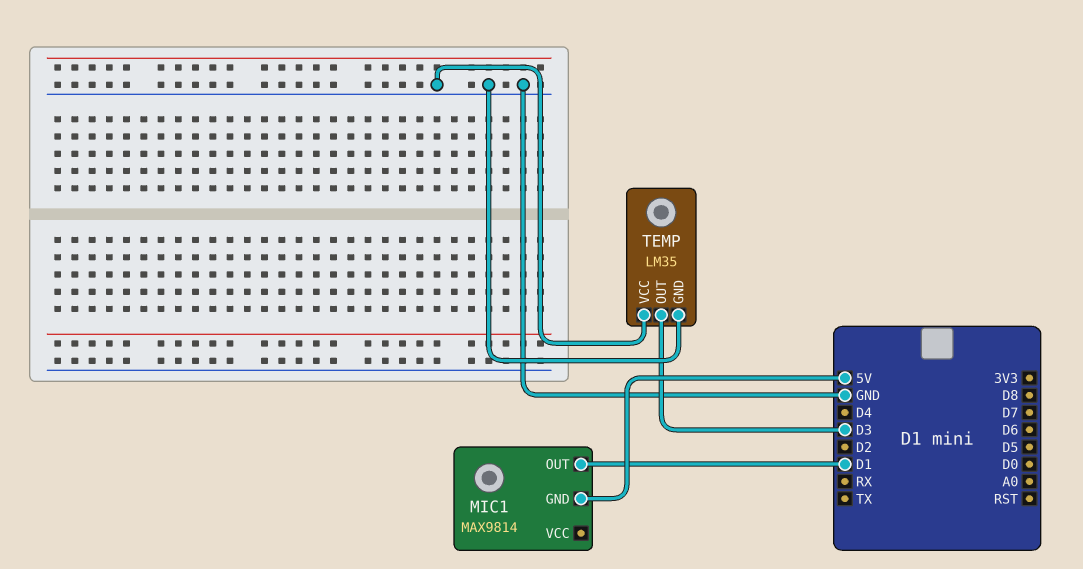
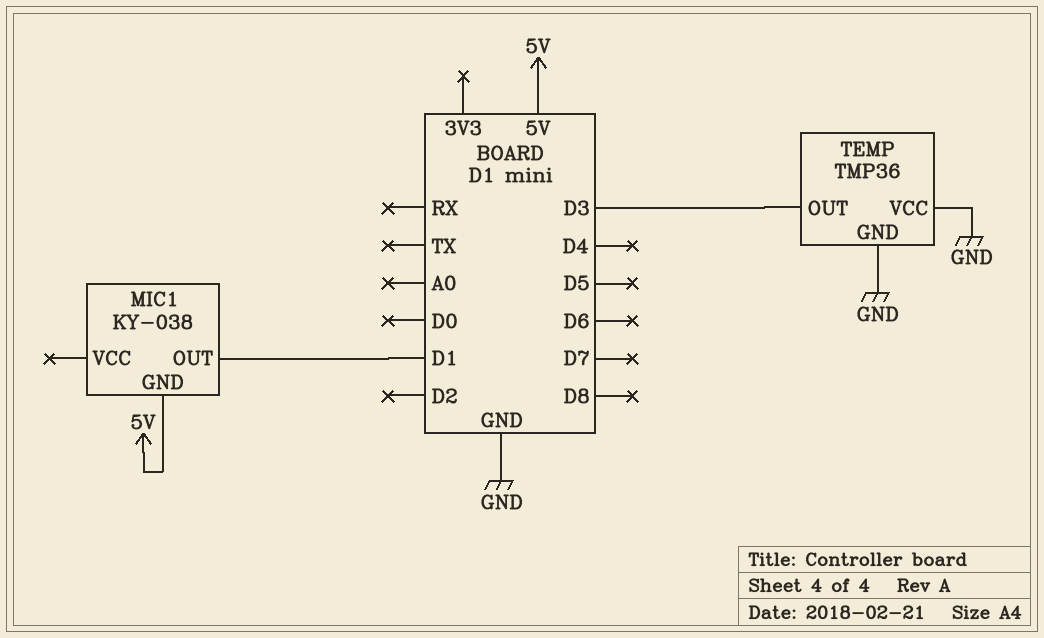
MIC1: MAX9814 -> KY-038
TEMP: LM35 -> TMP36

